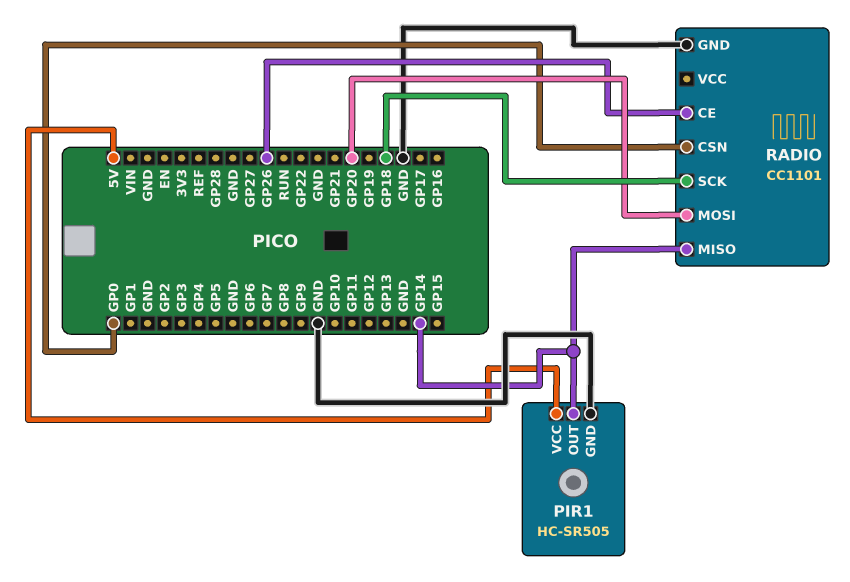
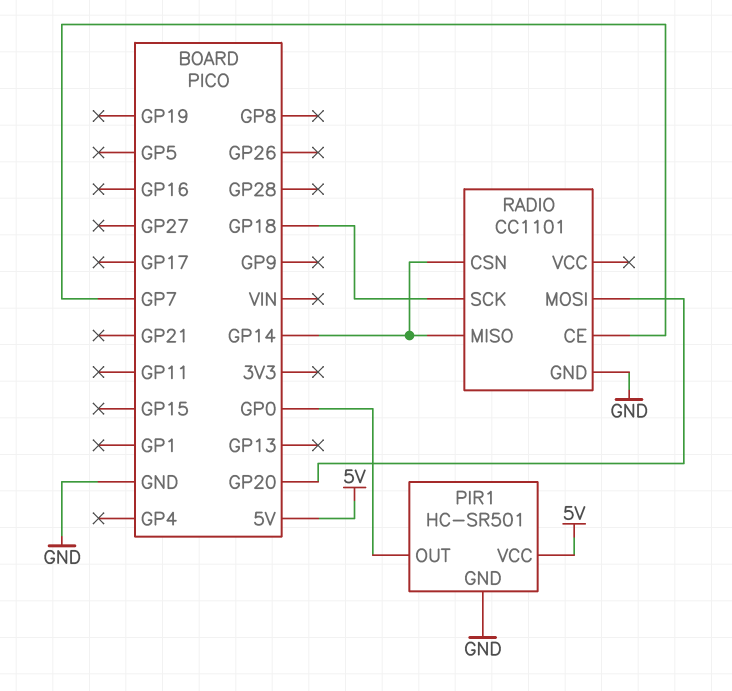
PIR1: HC-SR505 -> HC-SR501
PIR1 pin OUT: GP14 -> GP0
RADIO pin CE: GP26 -> GP7
RADIO pin CSN: GP0 -> GP14

